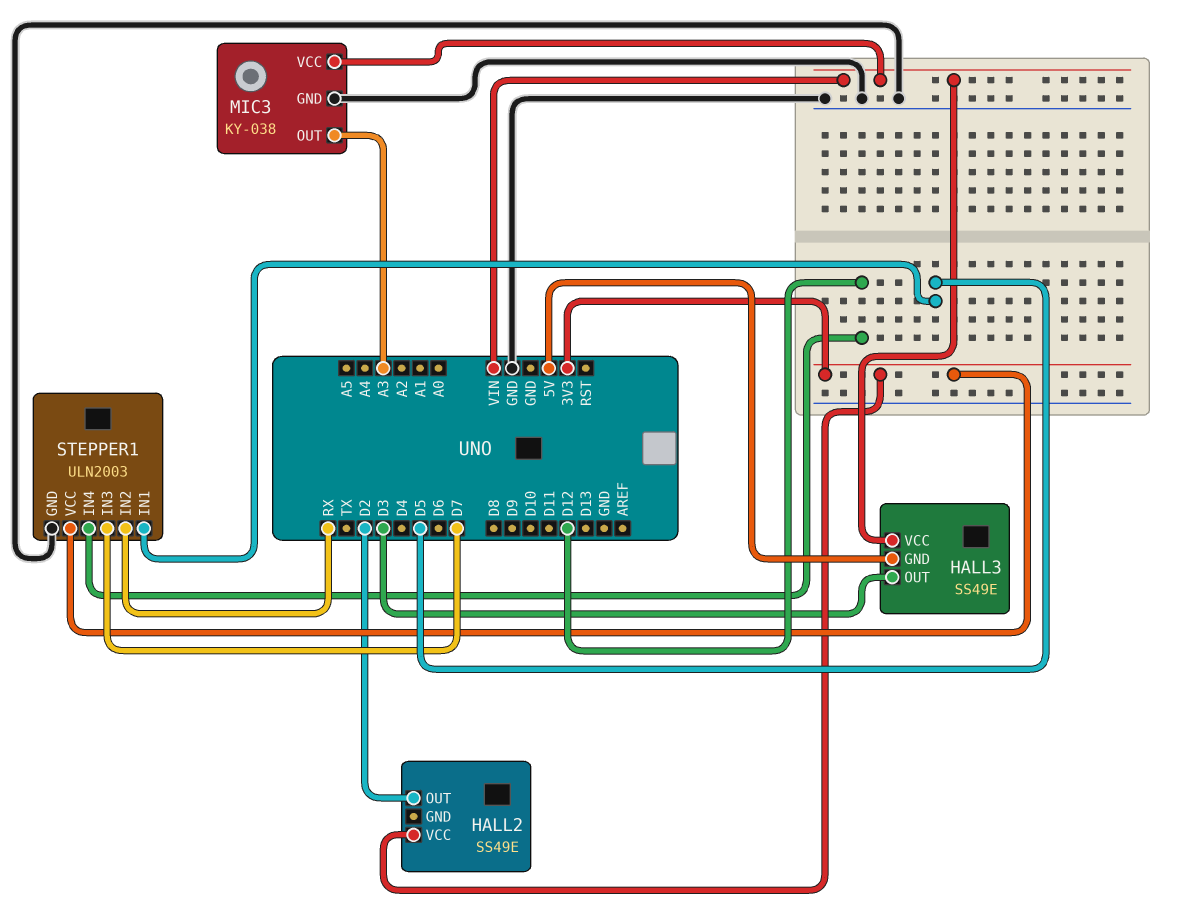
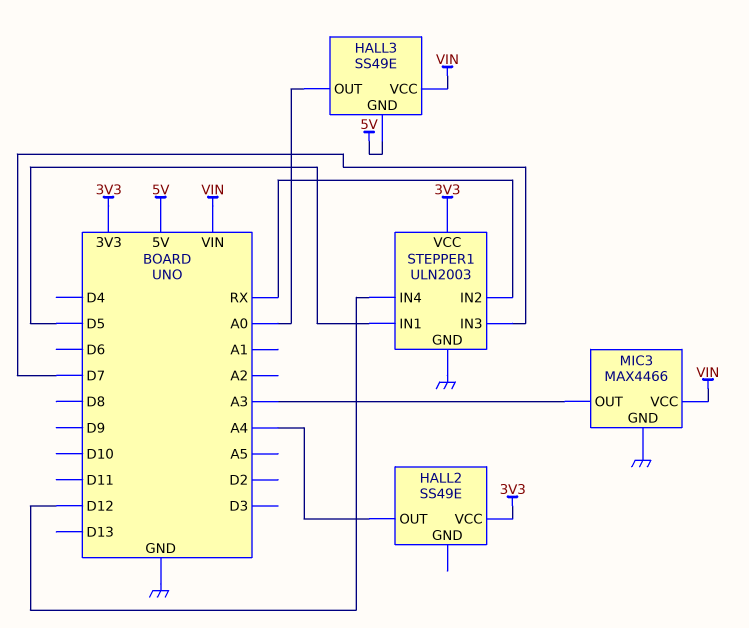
HALL2 pin OUT: D2 -> A4
HALL3 pin OUT: D3 -> A0
MIC3: KY-038 -> MAX4466

